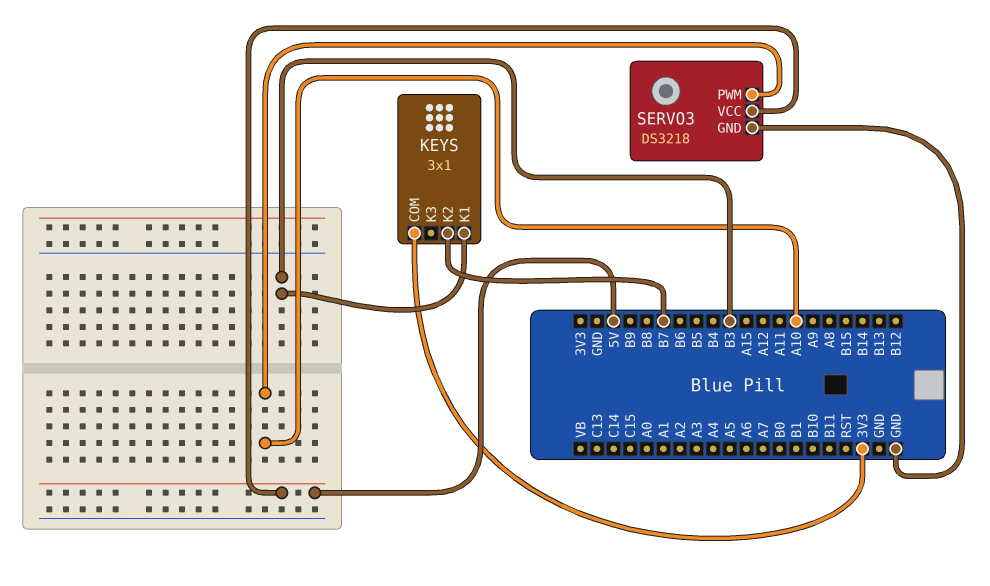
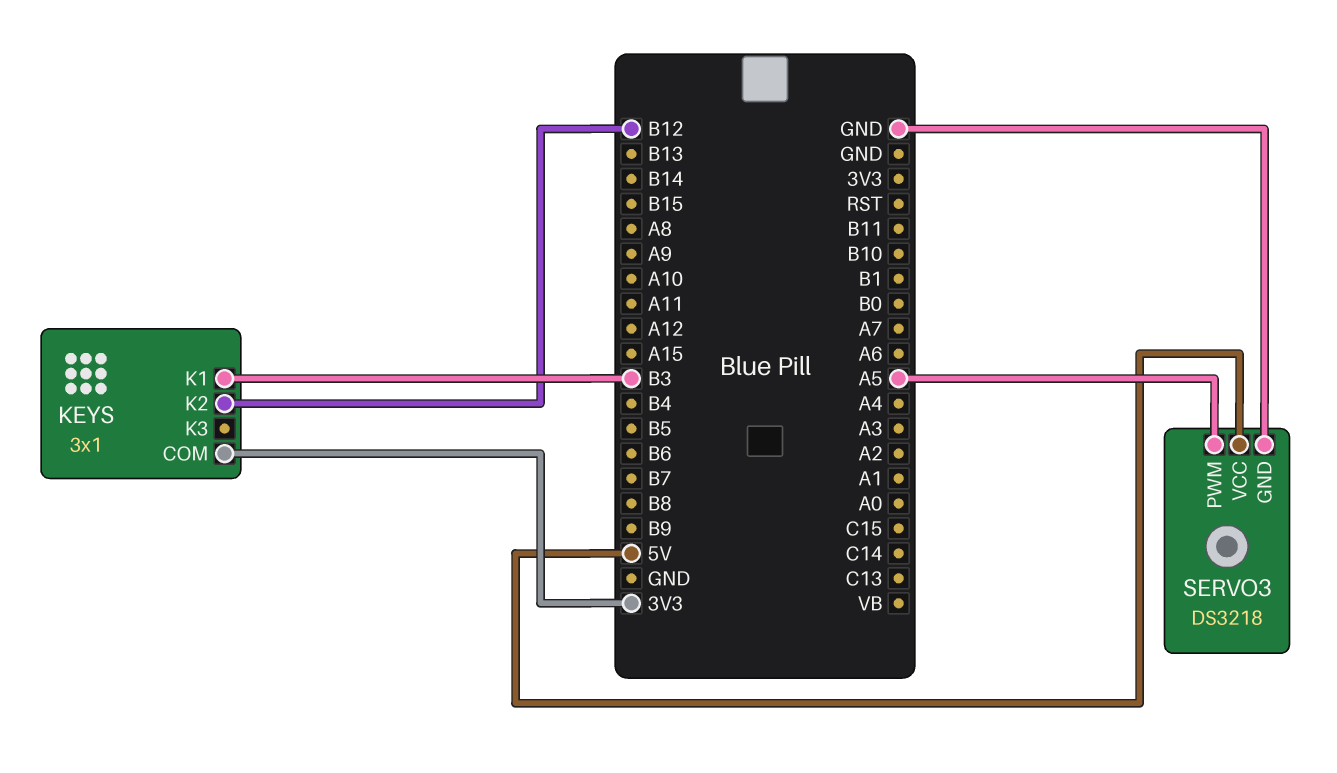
KEYS pin K2: B7 -> B12
SERVO3 pin PWM: A10 -> A5

